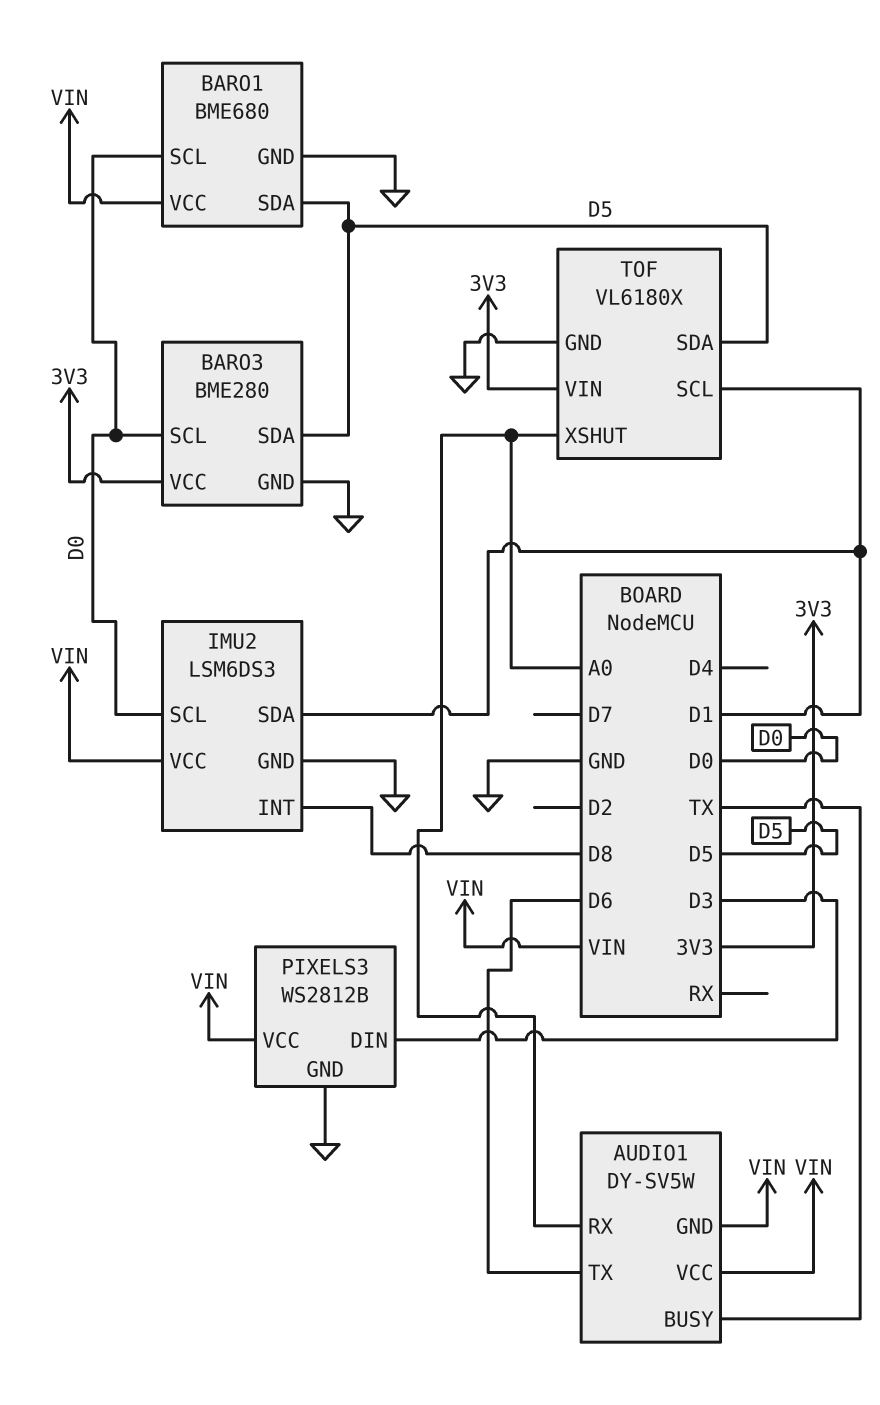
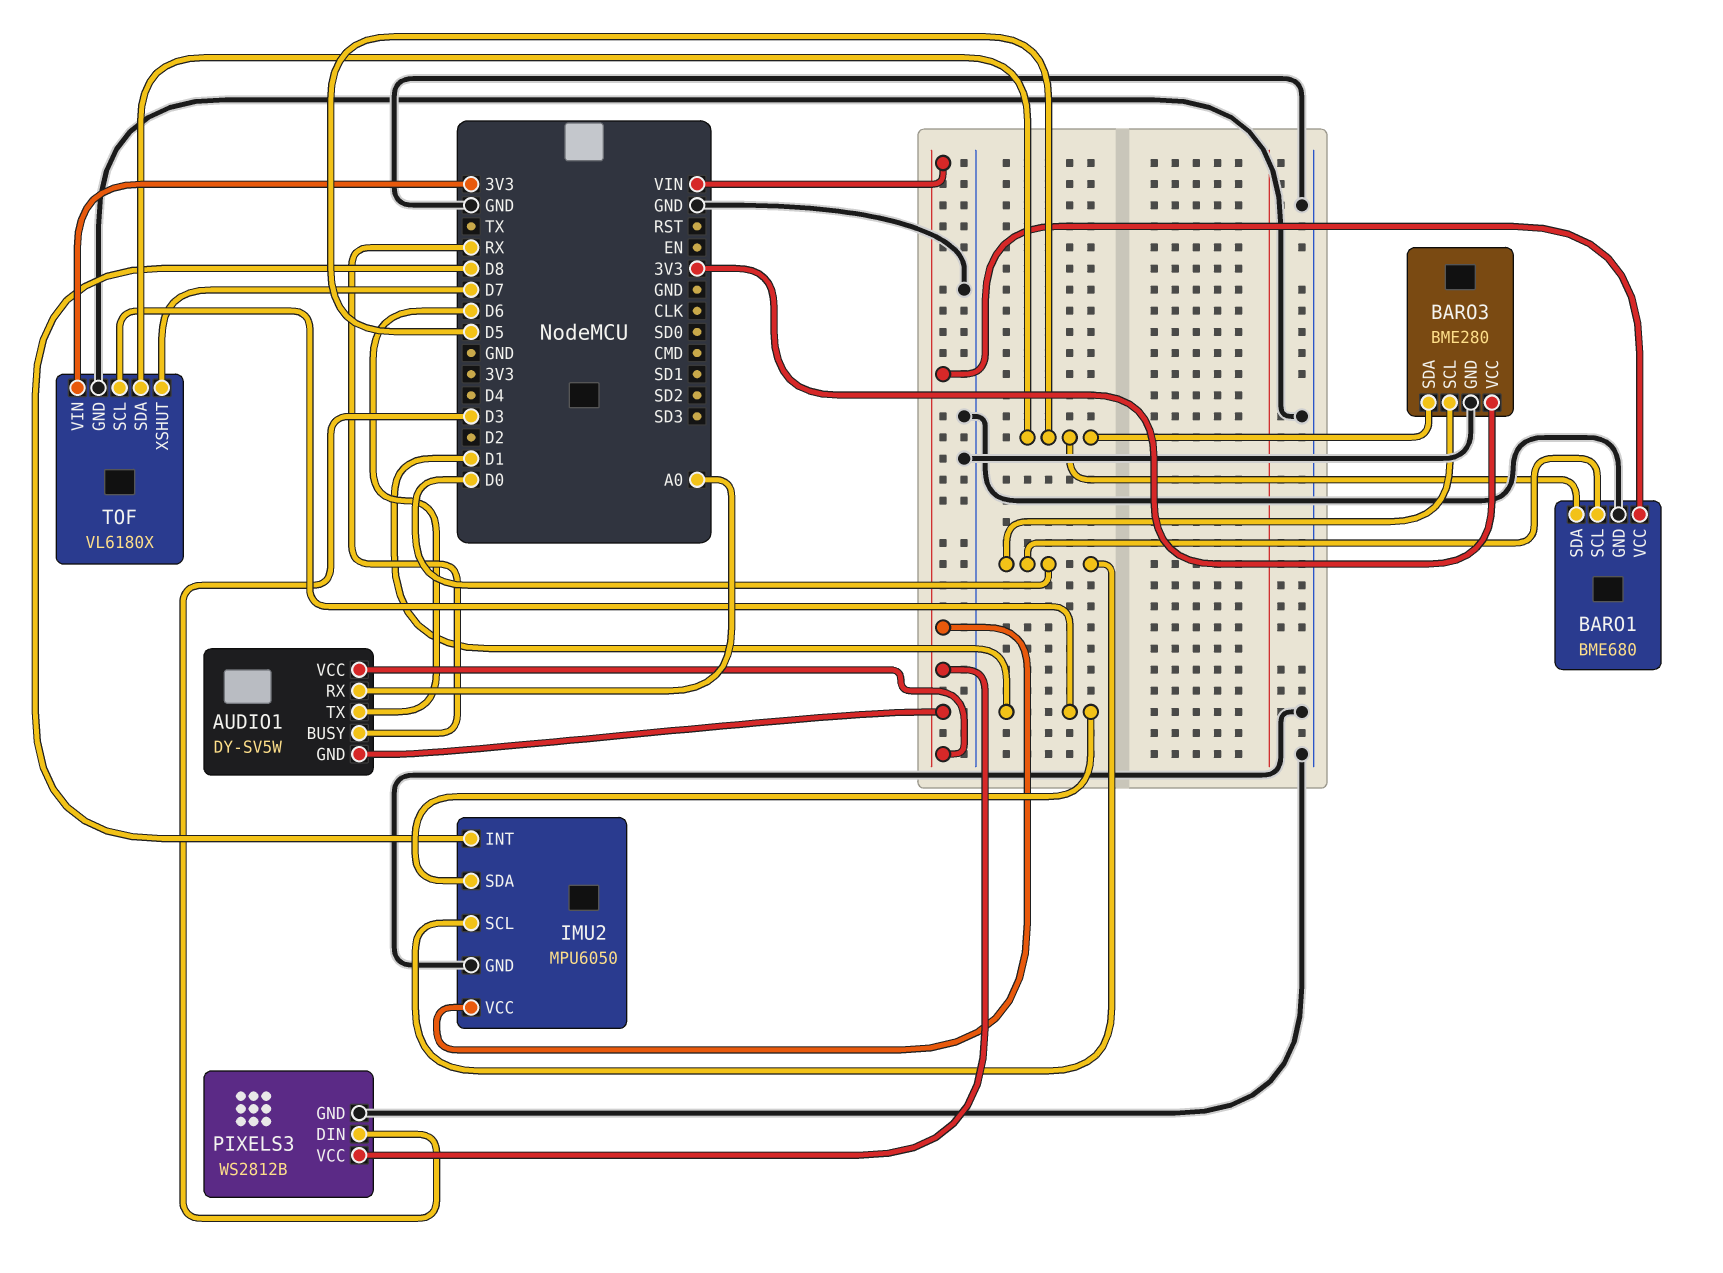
AUDIO1 pin BUSY: TX -> RX
IMU2: LSM6DS3 -> MPU6050
TOF pin XSHUT: A0 -> D7

